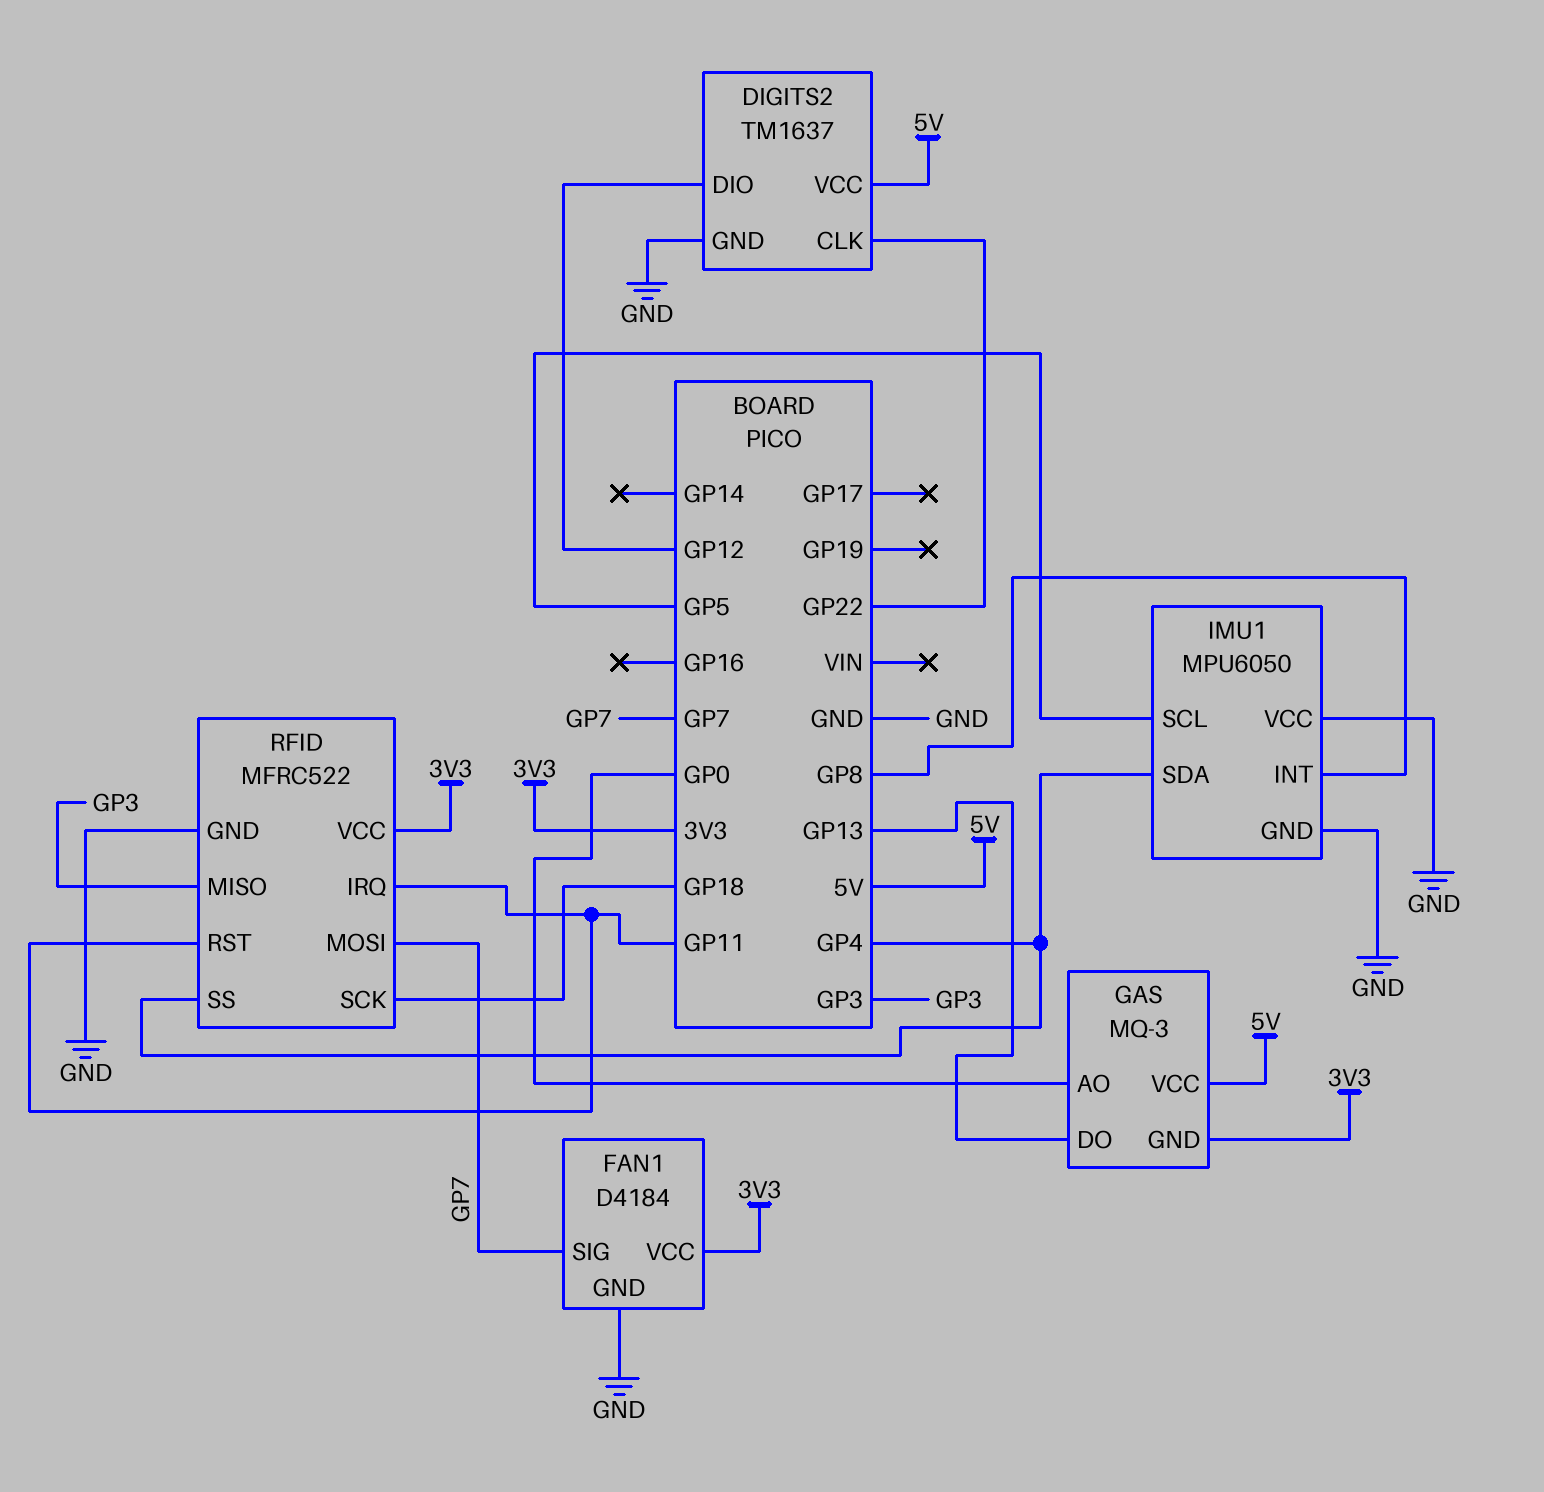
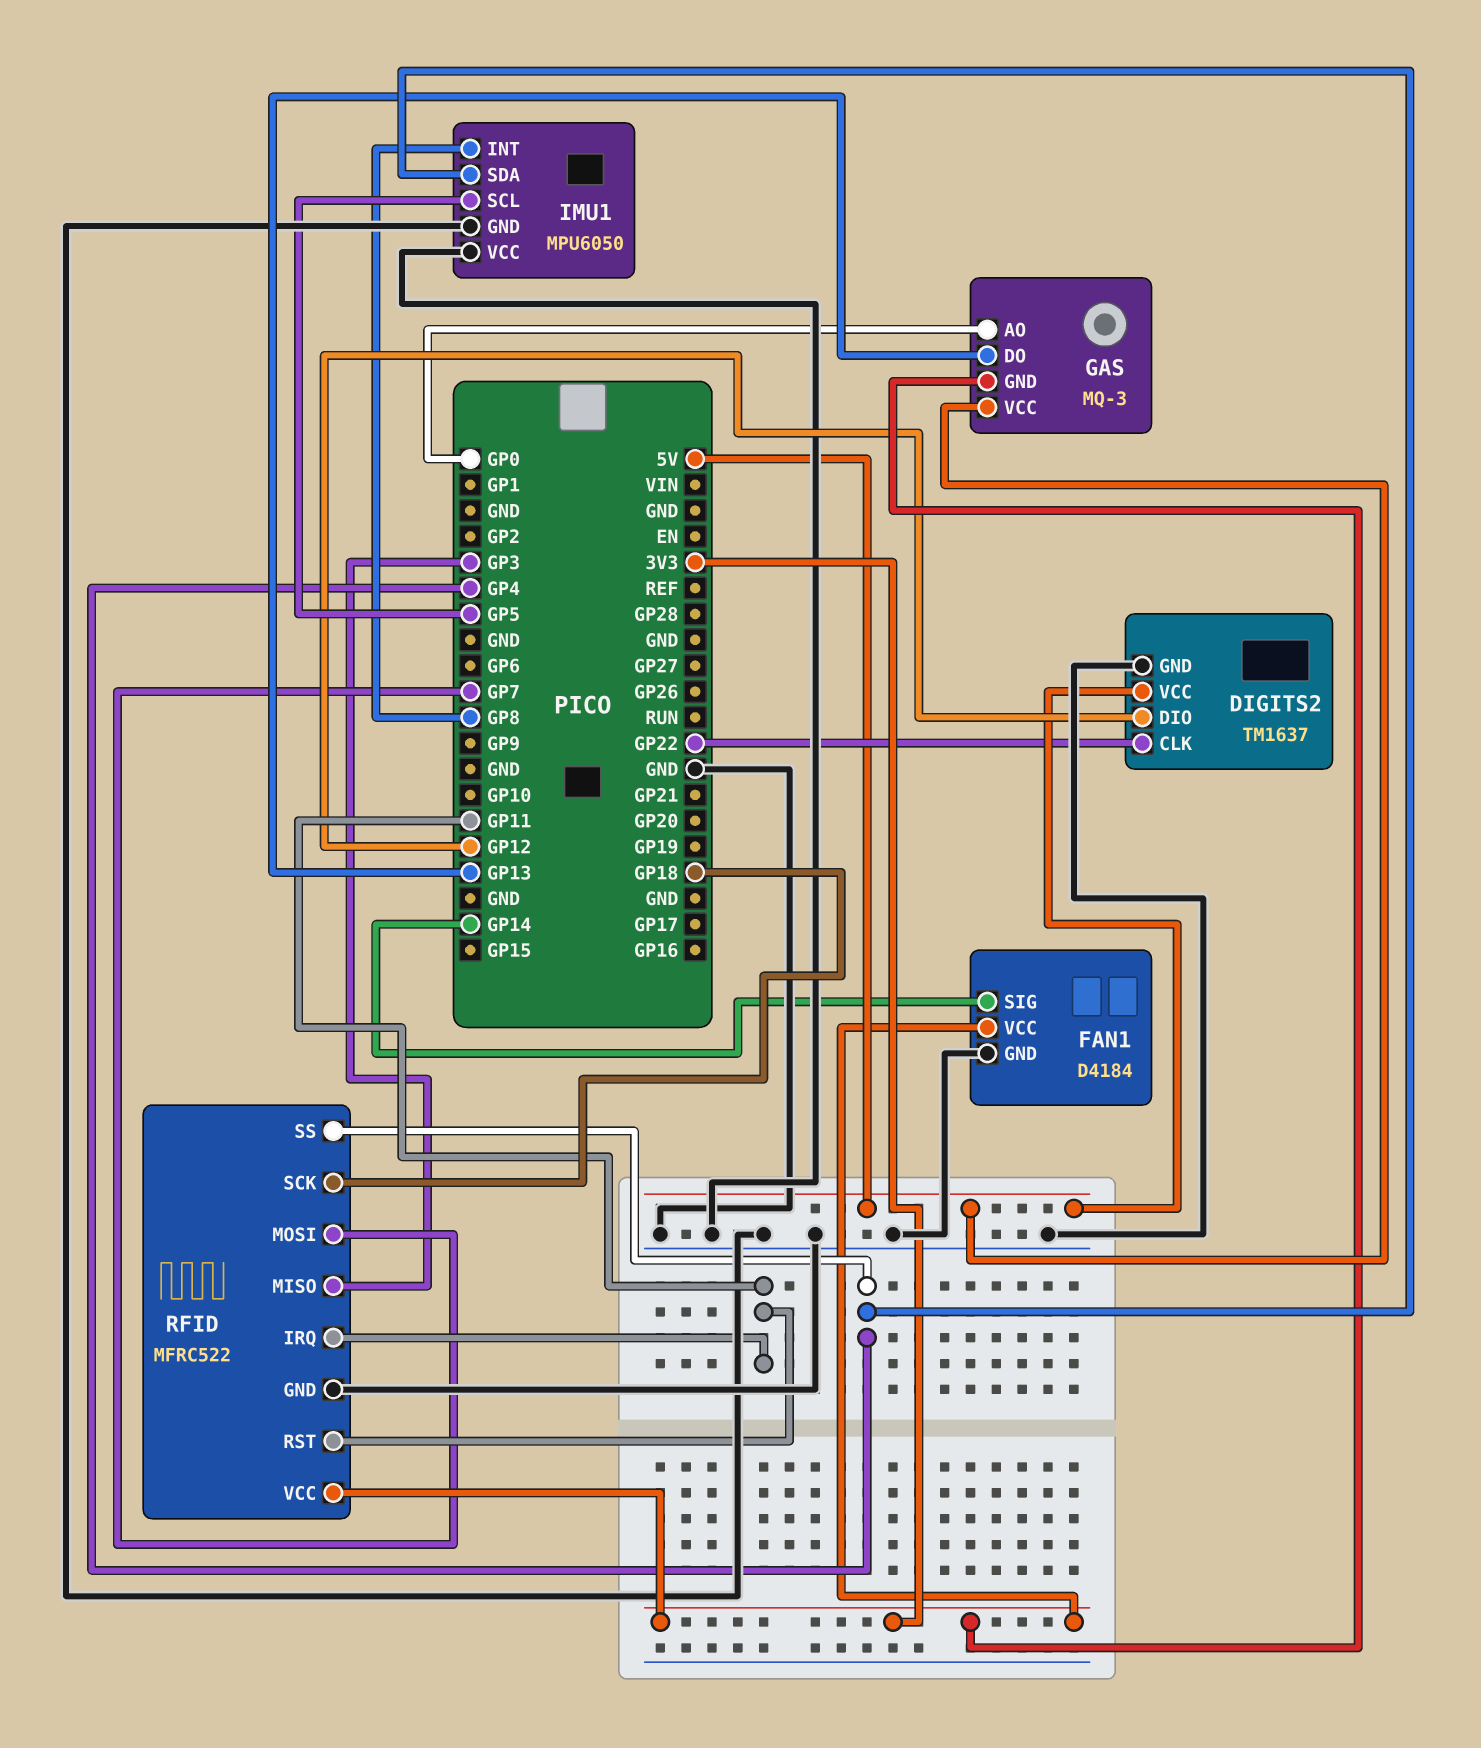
FAN1 pin SIG: GP7 -> GP14

